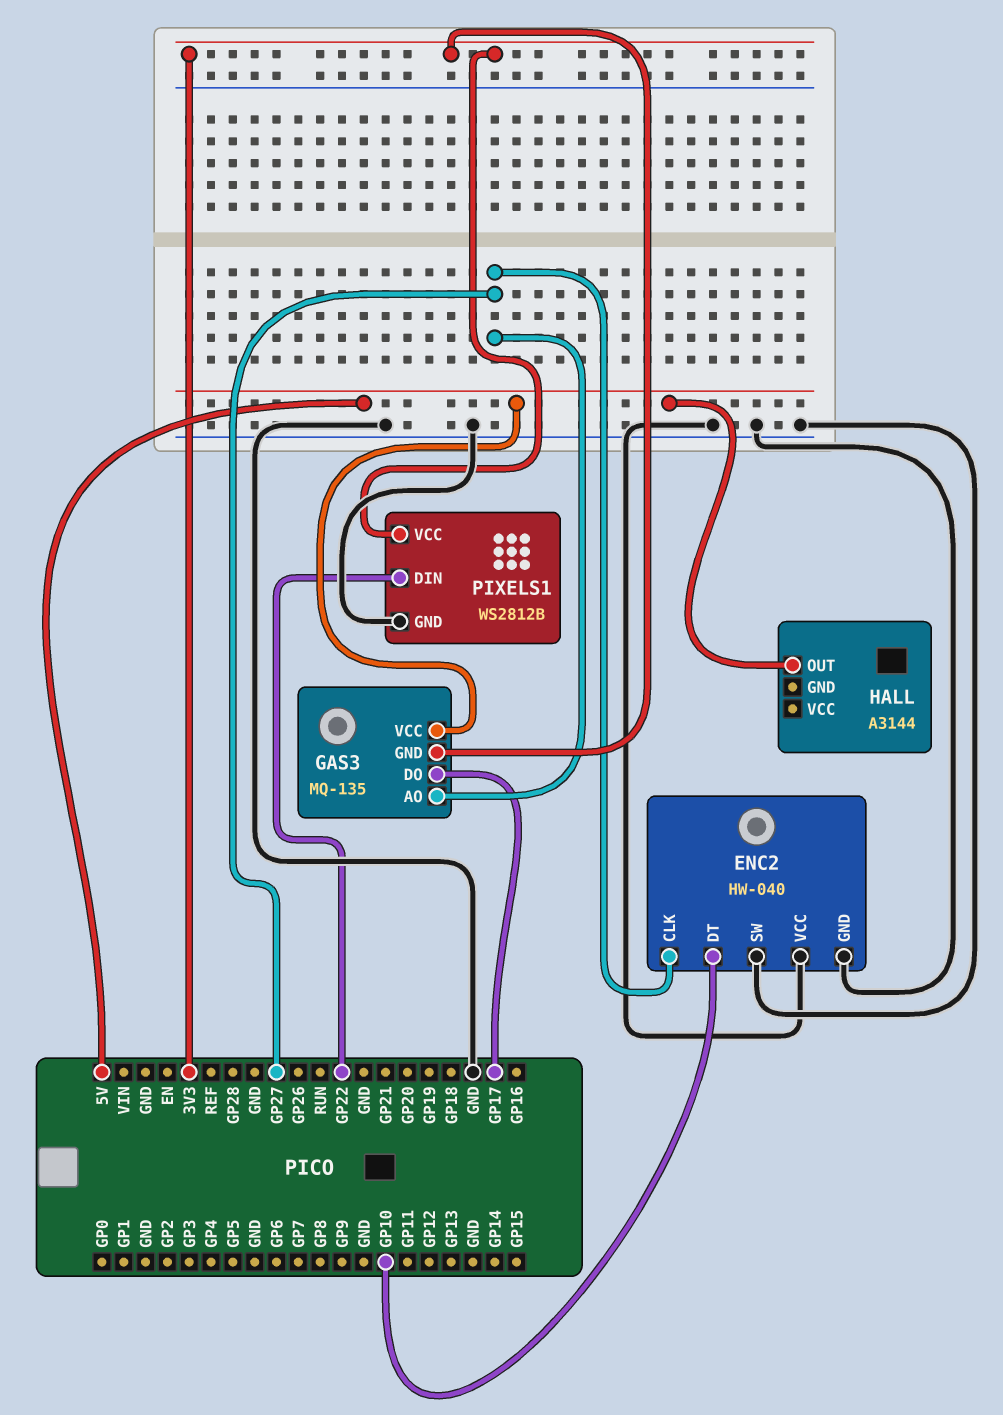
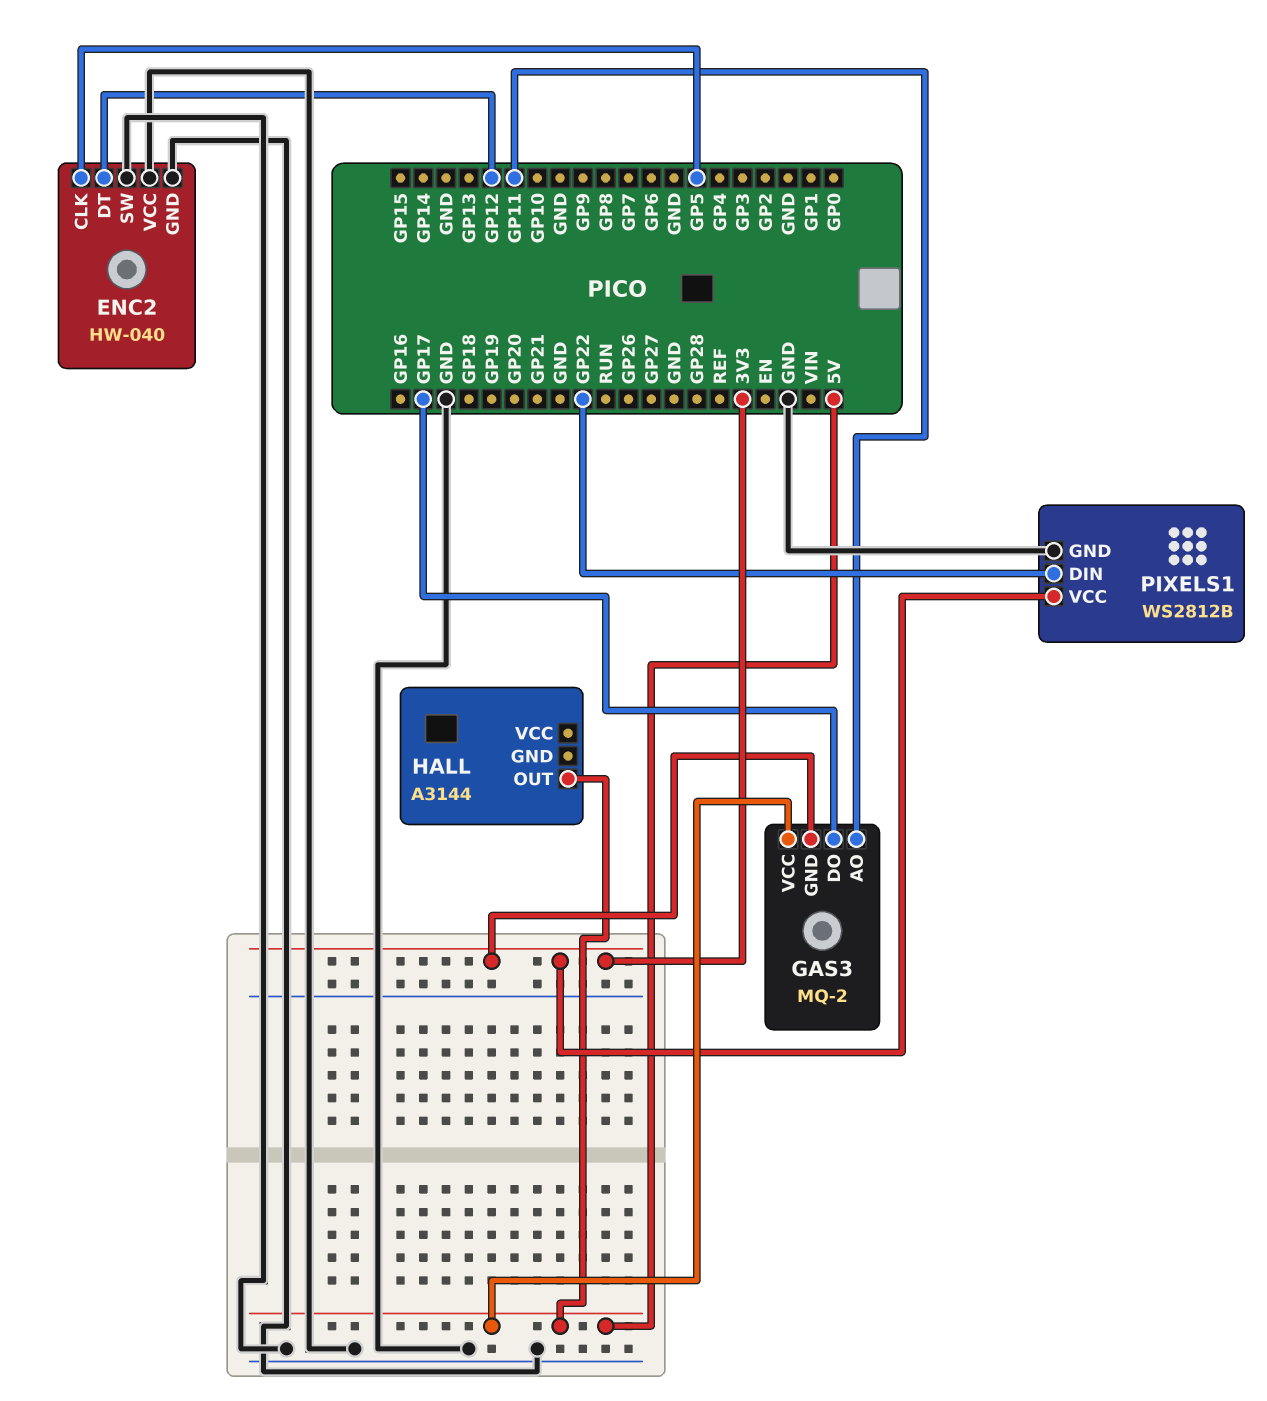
ENC2 pin CLK: GP27 -> GP5
ENC2 pin DT: GP10 -> GP12
GAS3: MQ-135 -> MQ-2
GAS3 pin AO: GP27 -> GP11

